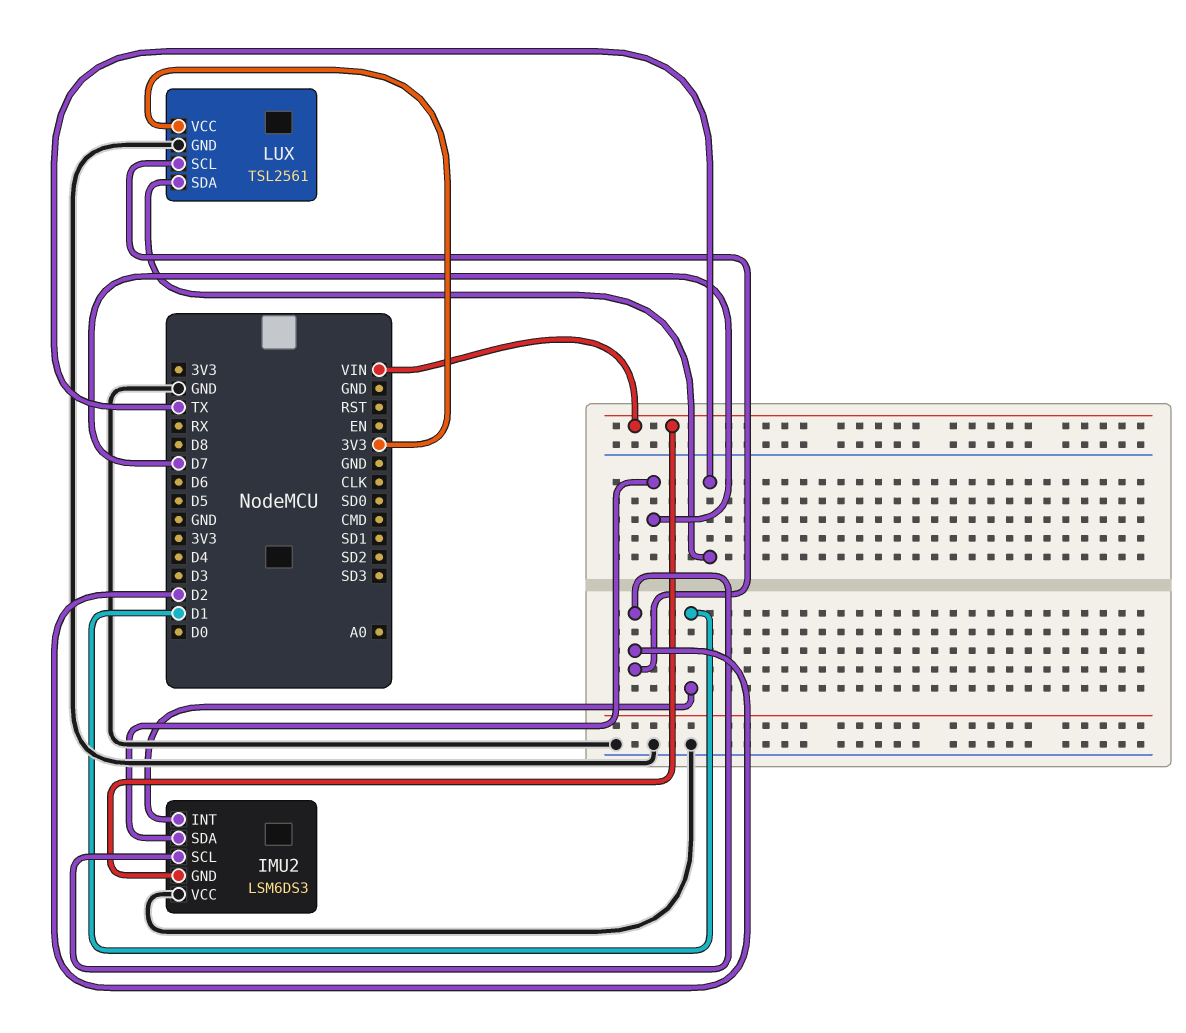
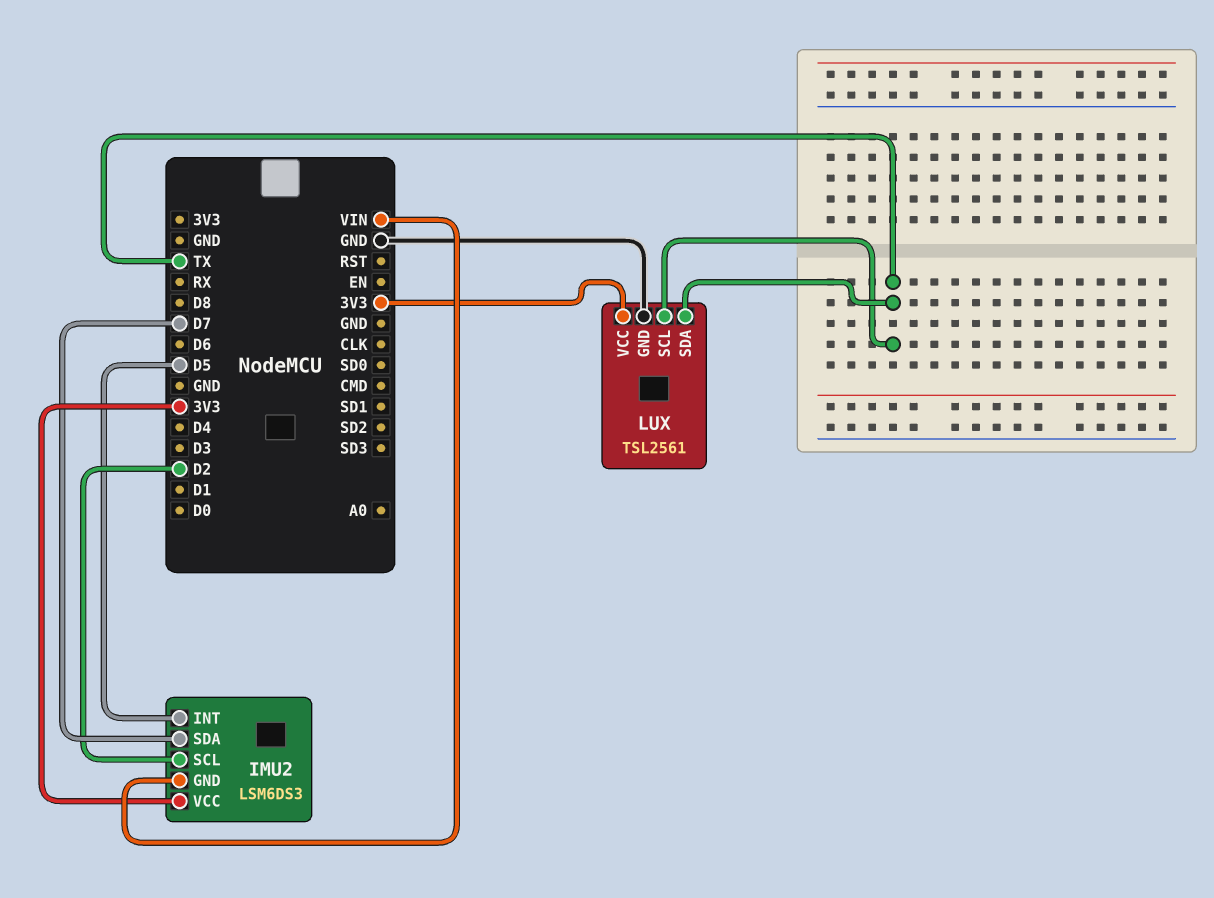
IMU2 pin INT: D1 -> D5
IMU2 pin VCC: GND -> 3V3
LUX pin SCL: D2 -> TX

